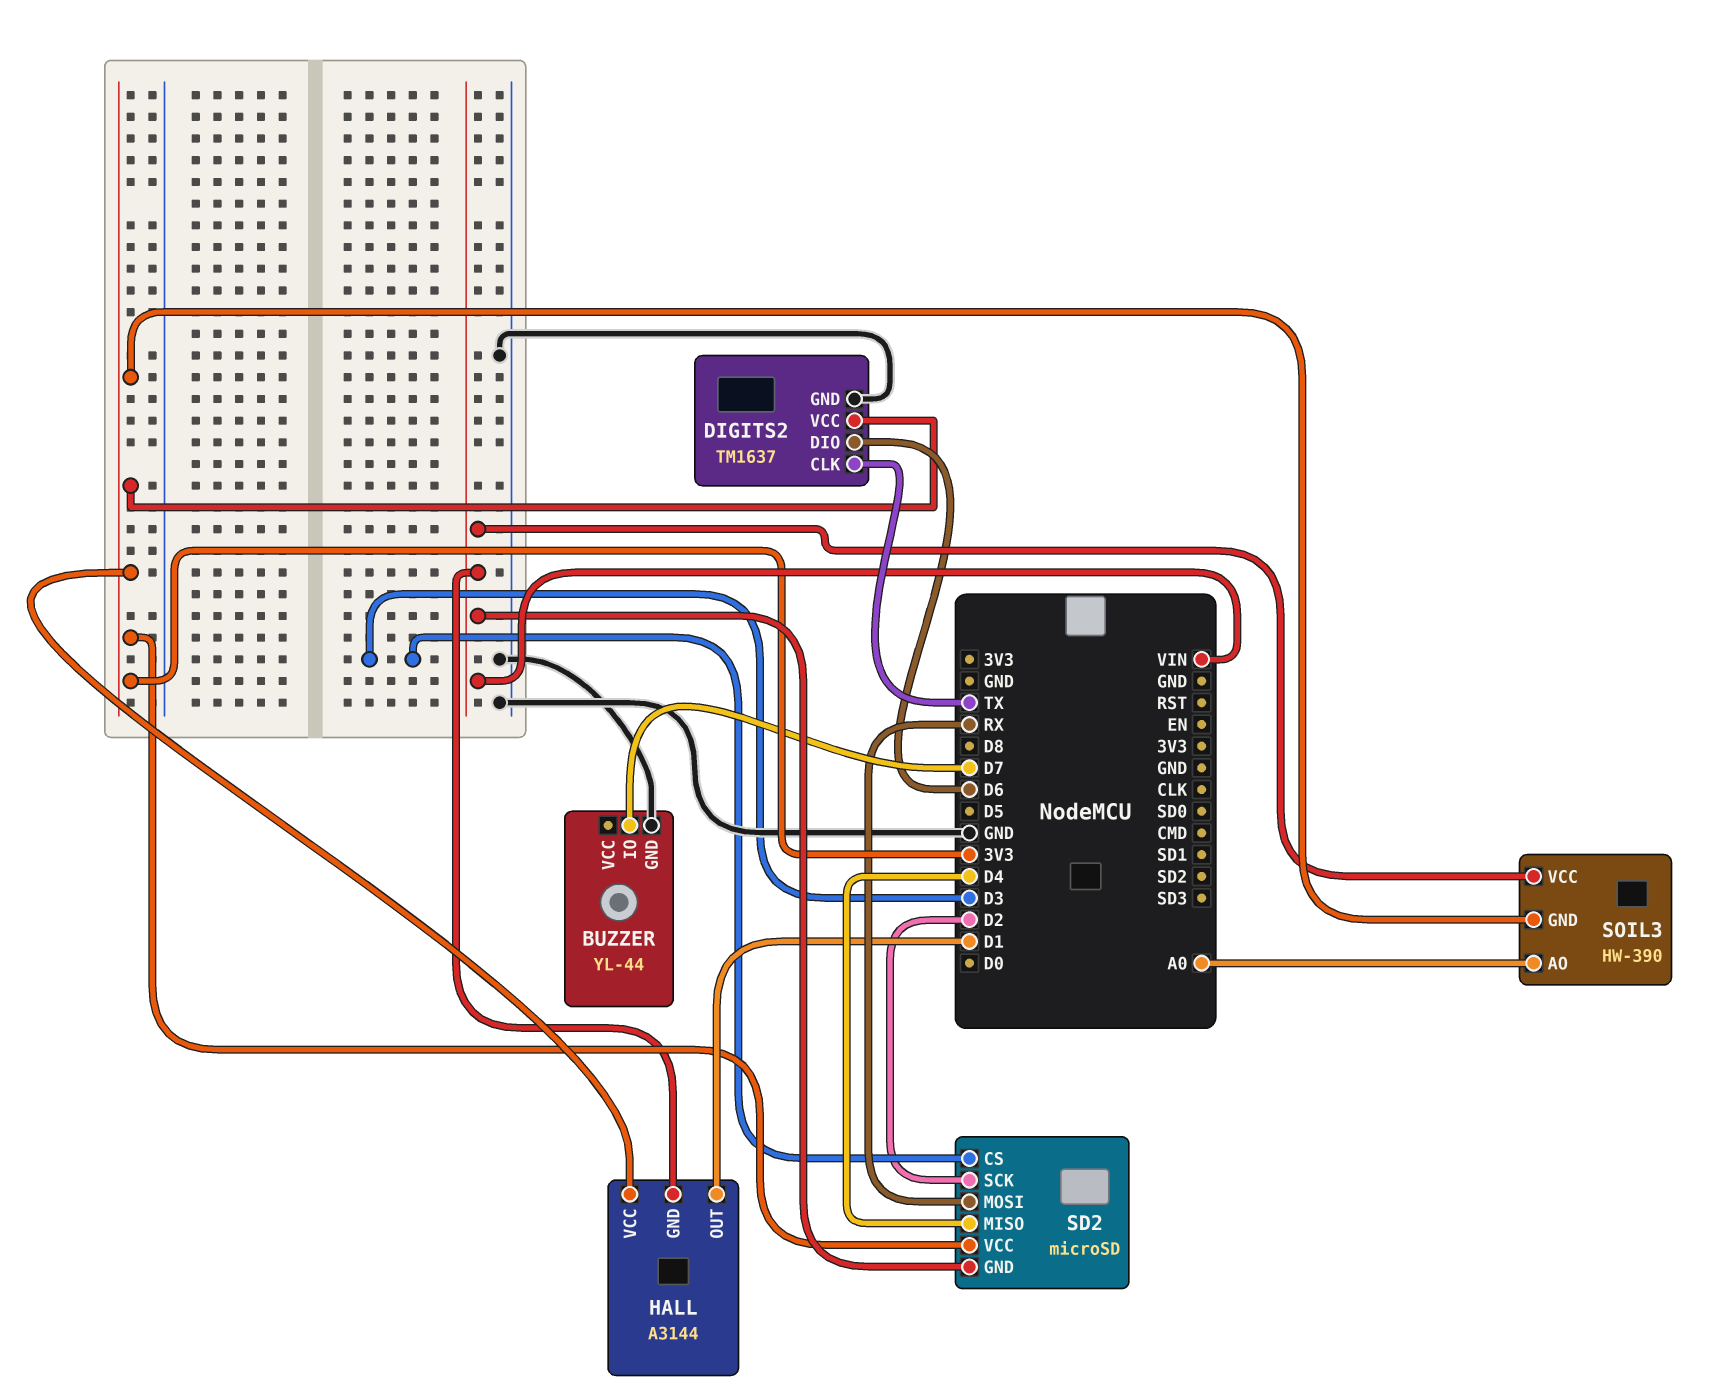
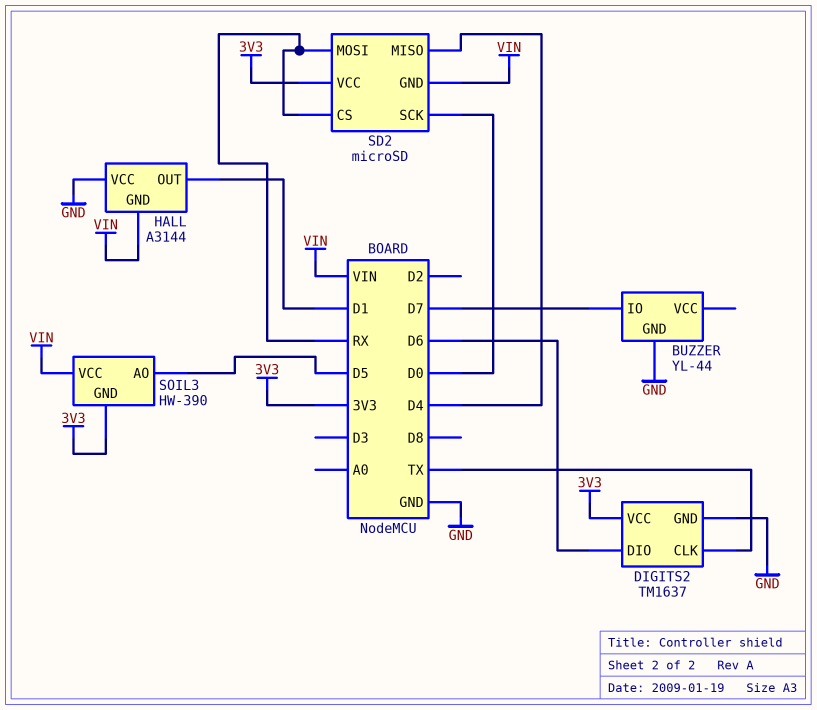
HALL pin VCC: 3V3 -> GND
SD2 pin CS: D3 -> RX
SD2 pin SCK: D2 -> D0
SOIL3 pin AO: A0 -> D5

